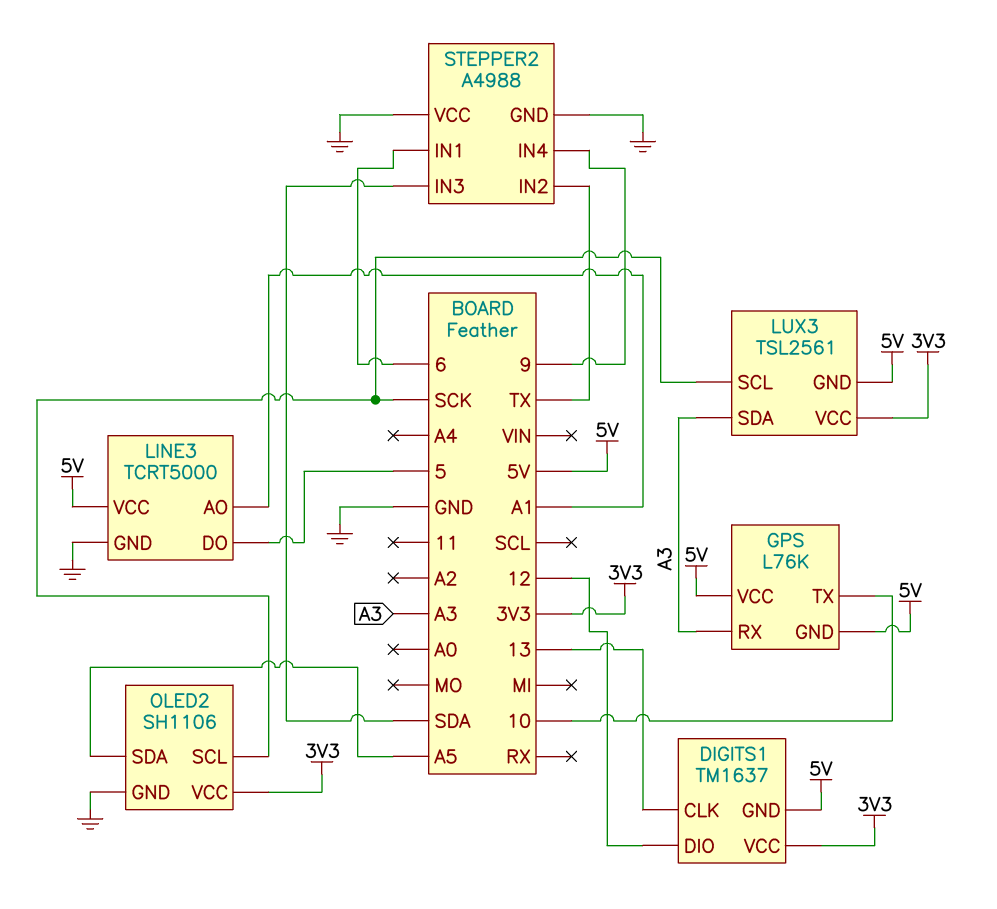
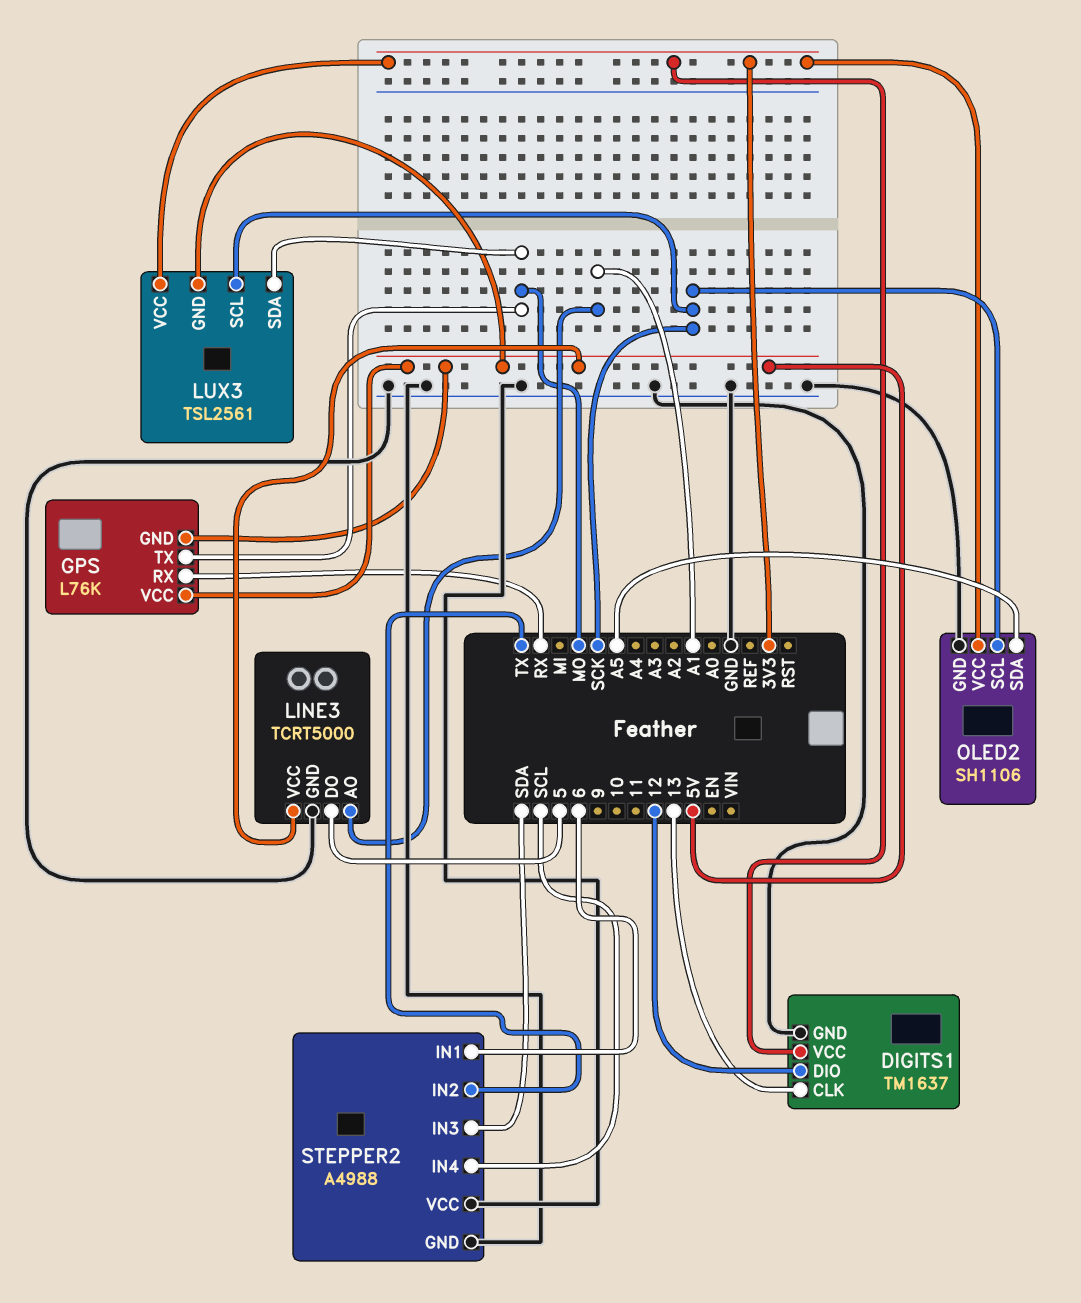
DIGITS1 pin GND: 5V -> GND
GPS pin RX: A3 -> RX
GPS pin TX: 10 -> MO
LUX3 pin SDA: A3 -> MO
STEPPER2 pin IN4: 9 -> SCL

